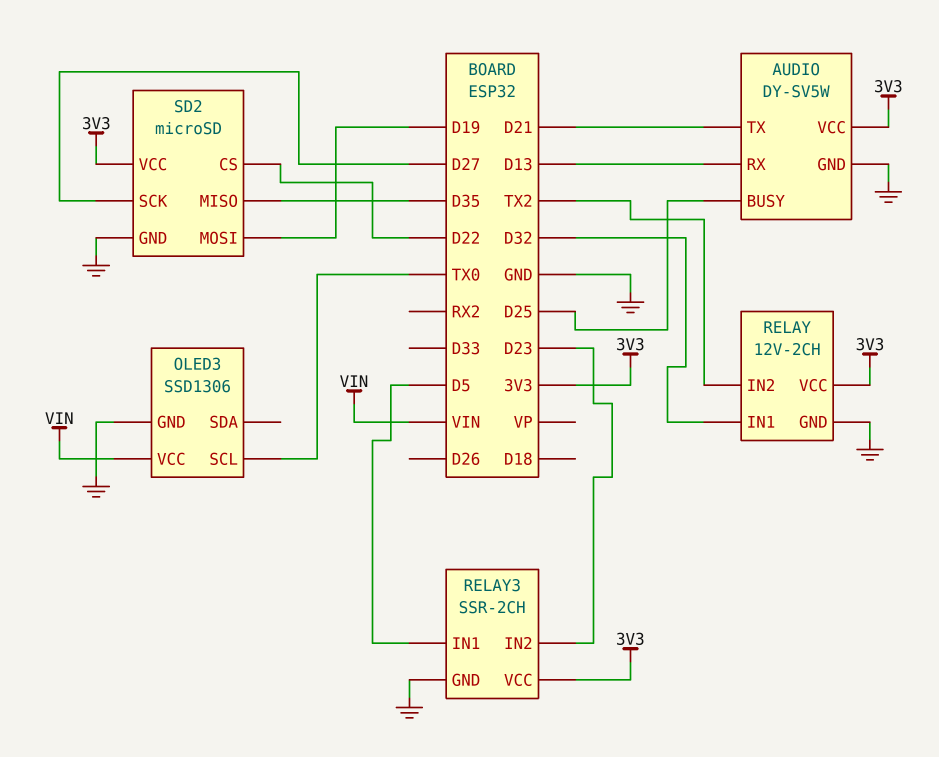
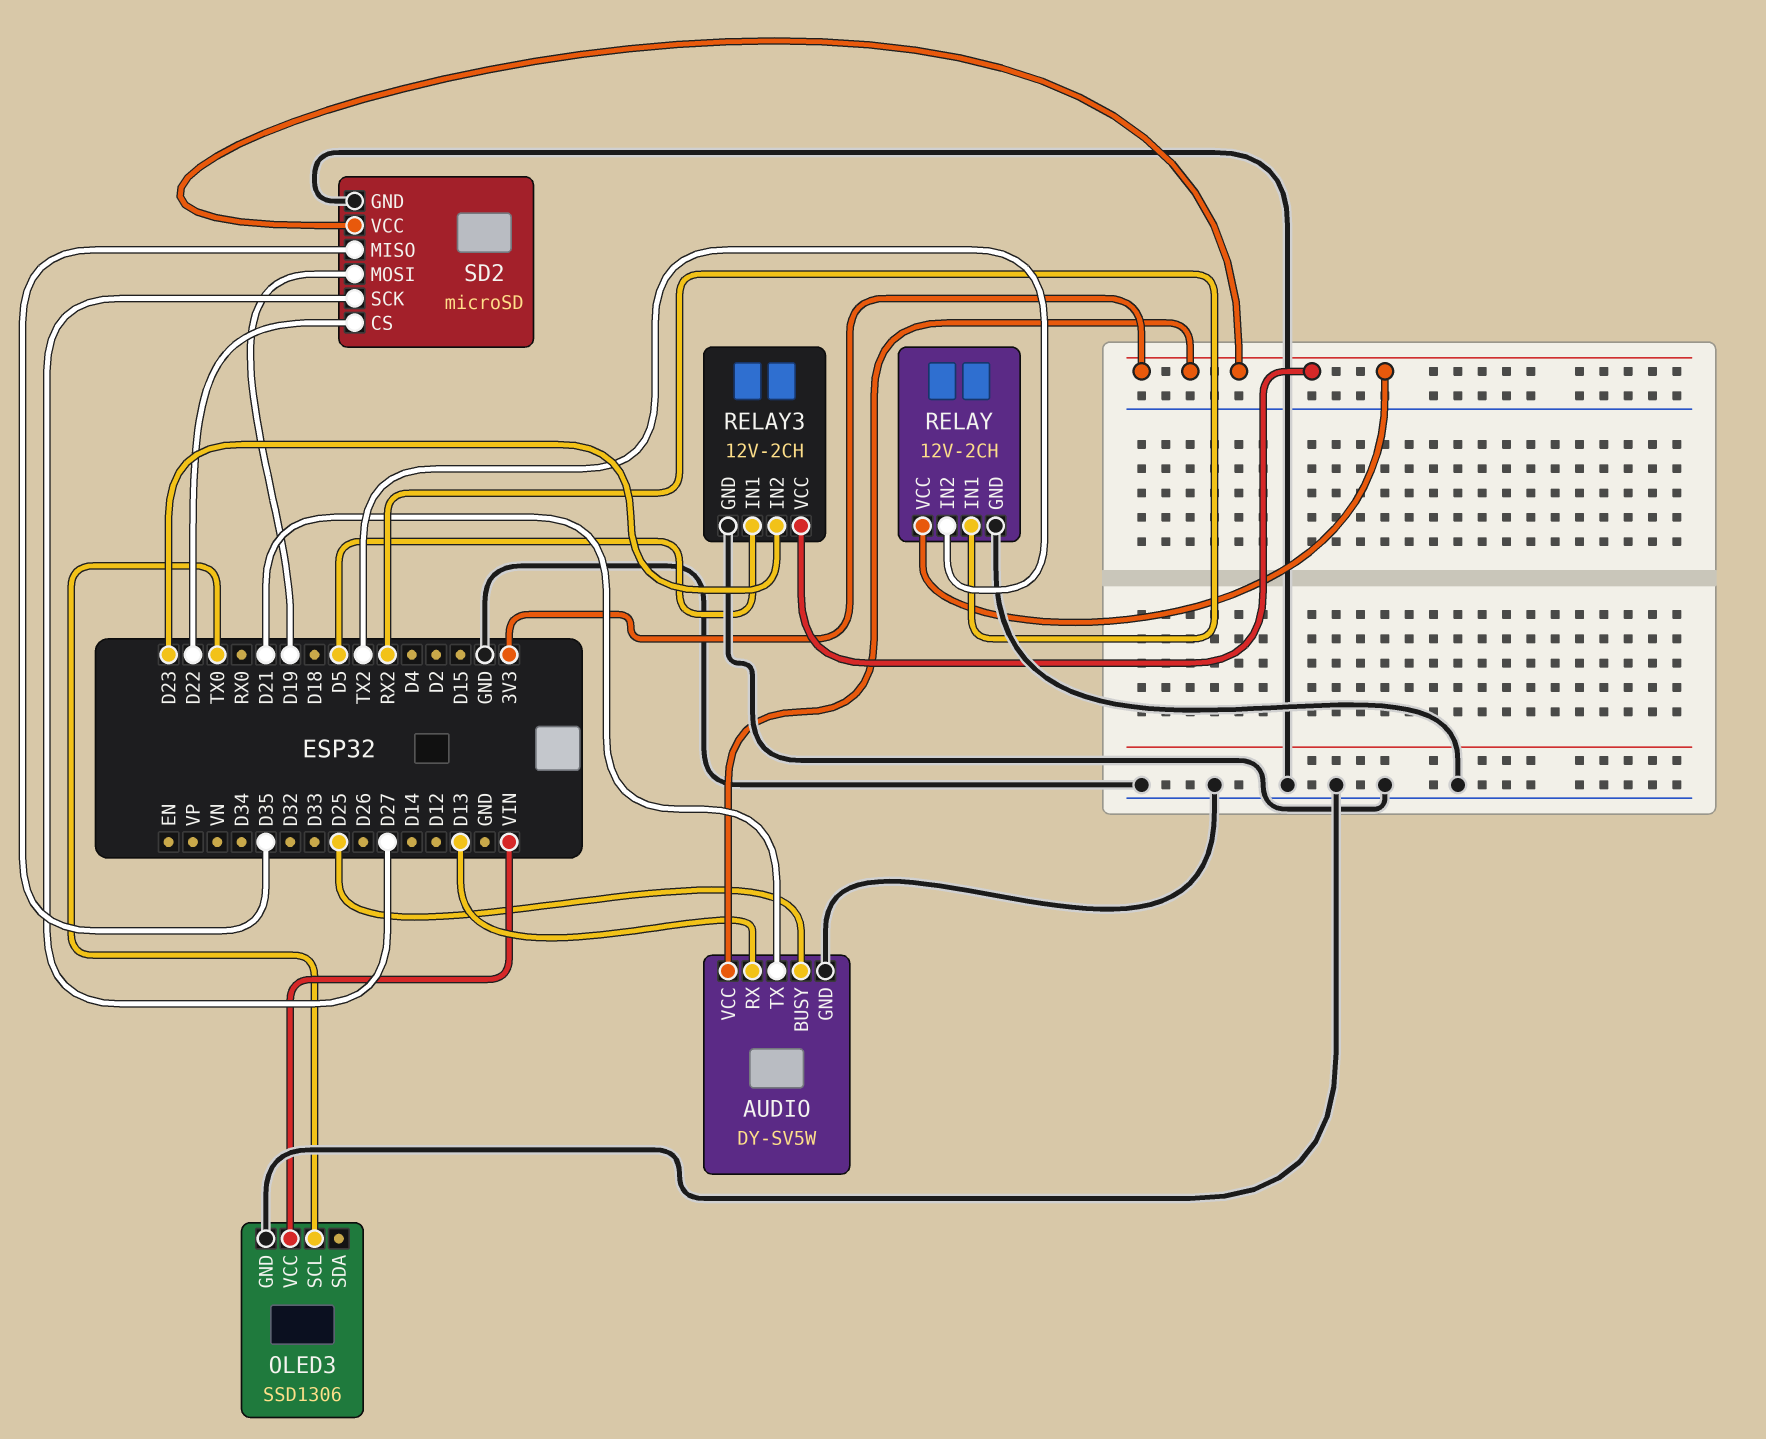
RELAY pin IN1: D32 -> RX2
RELAY3: SSR-2CH -> 12V-2CH

